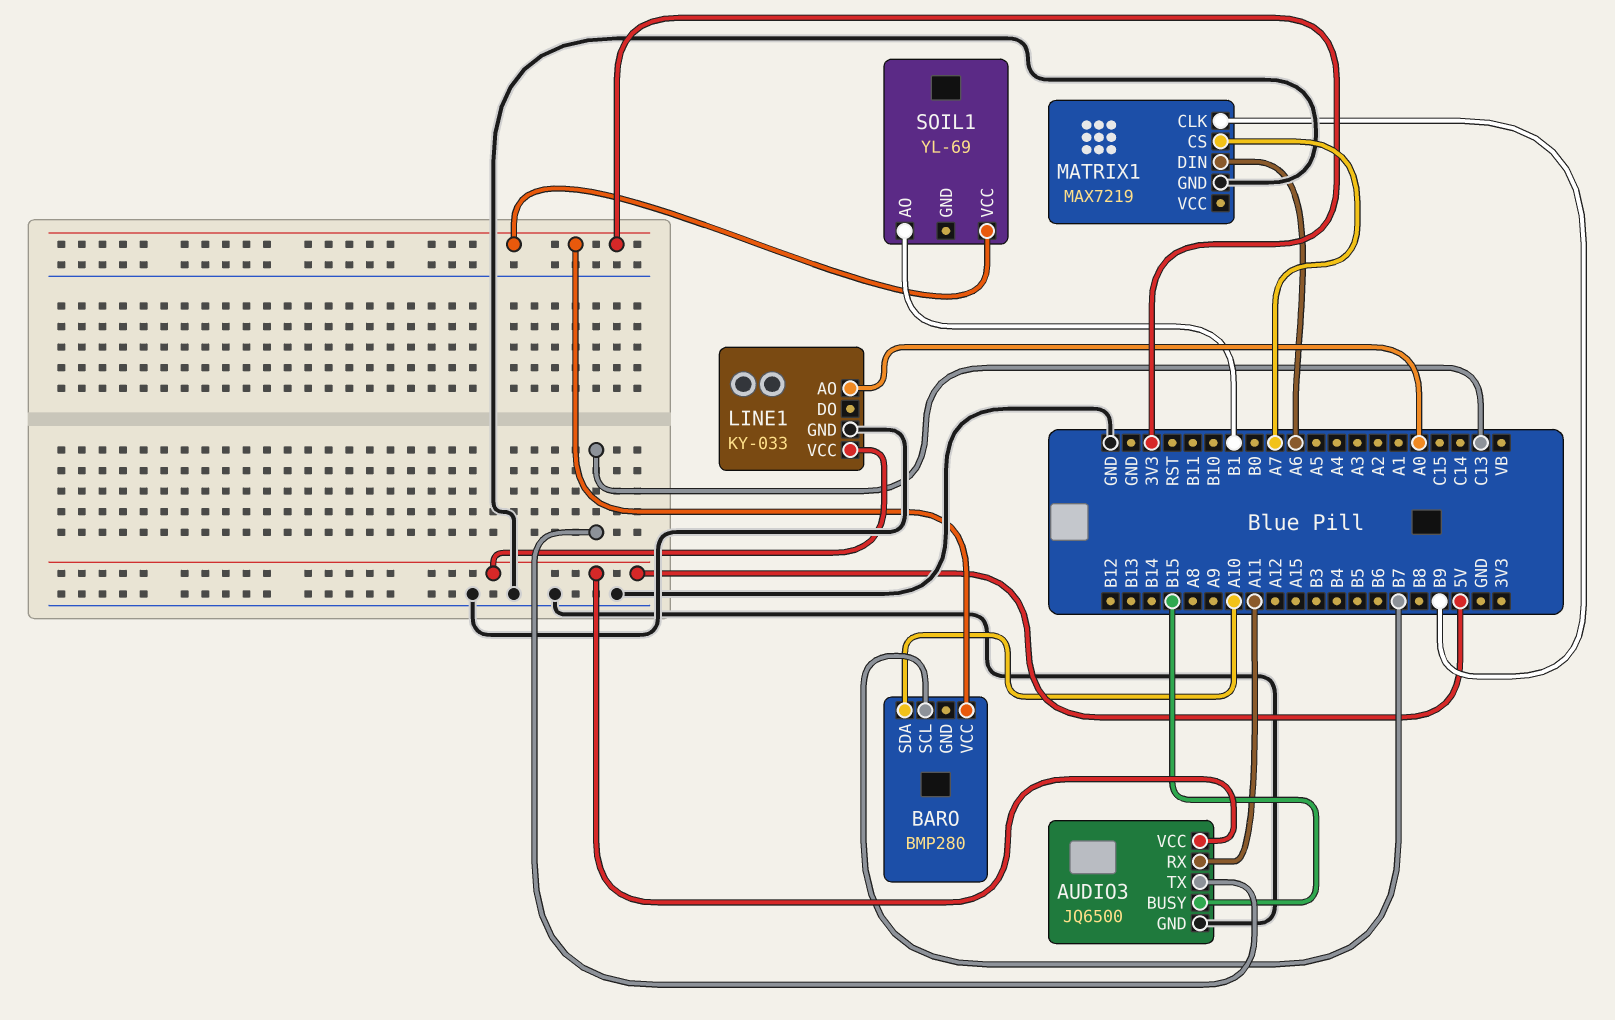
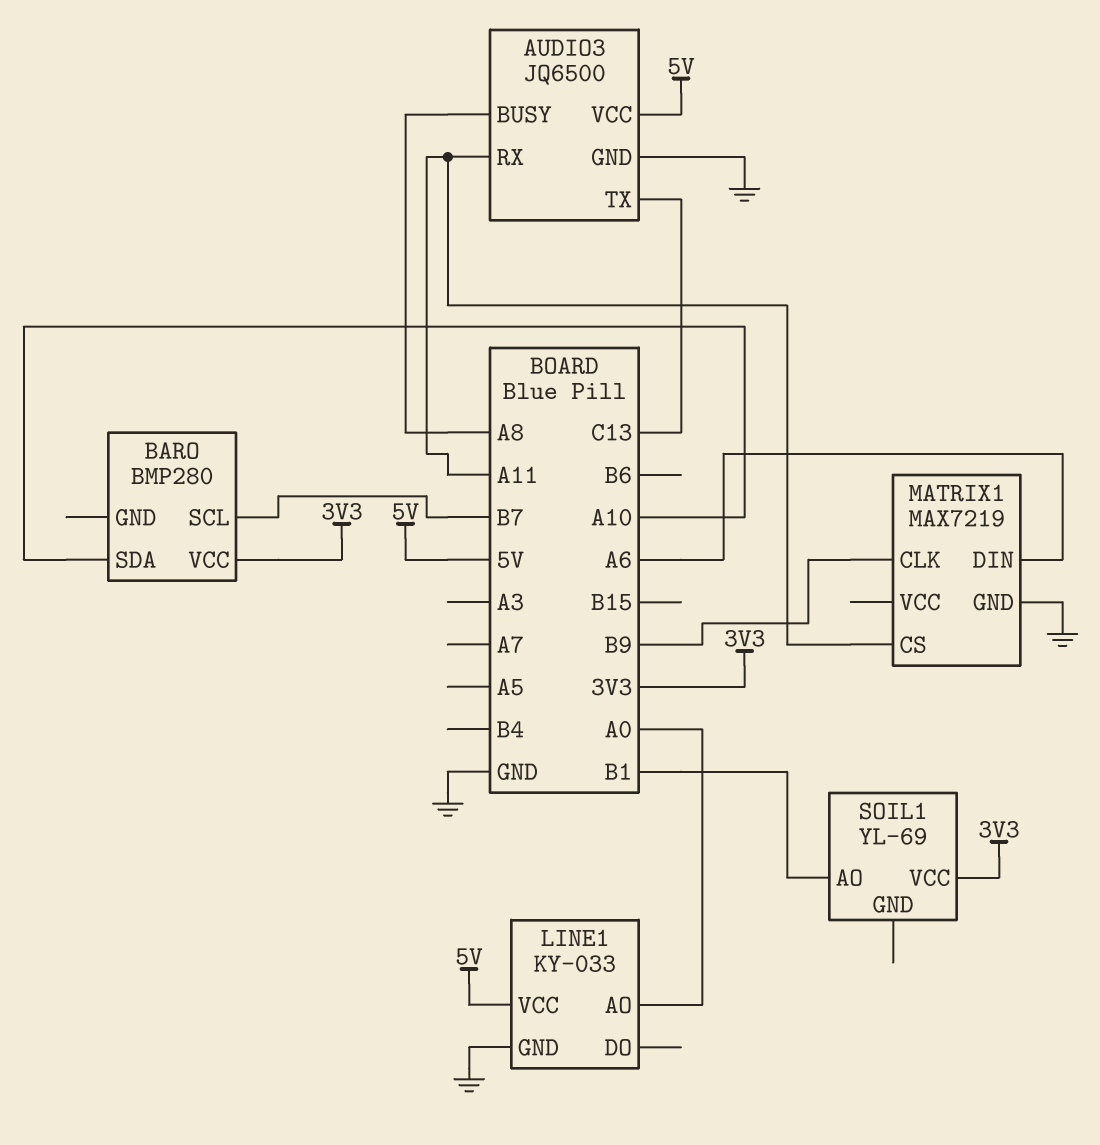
AUDIO3 pin BUSY: B15 -> A8
MATRIX1 pin CS: A7 -> A11

